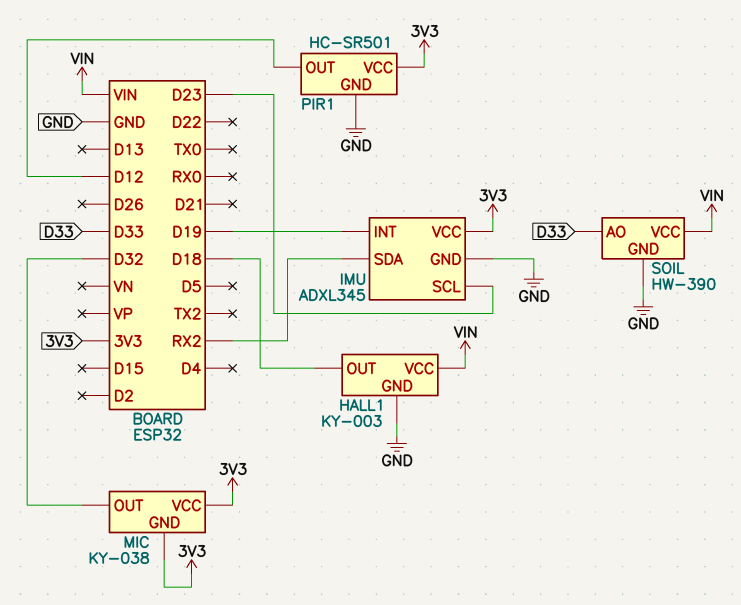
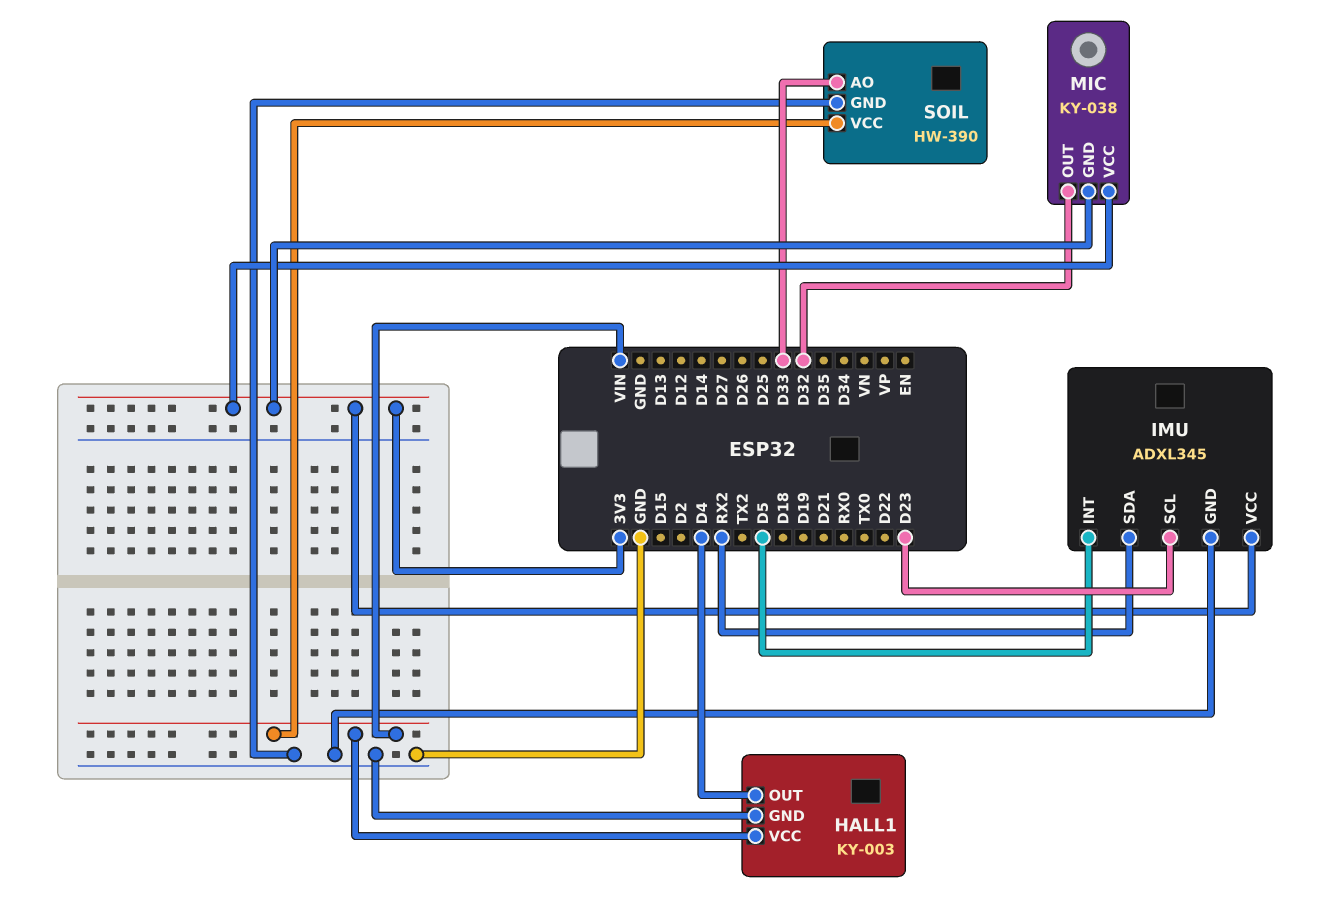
HALL1 pin OUT: D18 -> D4
IMU pin INT: D19 -> D5
PIR1: HC-SR501 -> none
PIR1 pin GND: GND -> none
PIR1 pin OUT: D12 -> none
PIR1 pin VCC: 3V3 -> none

